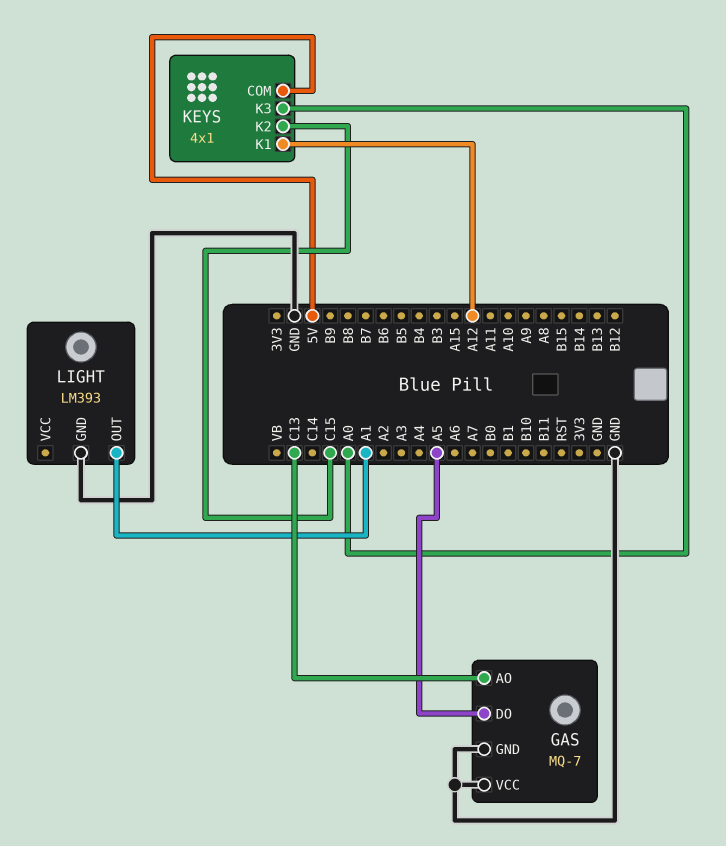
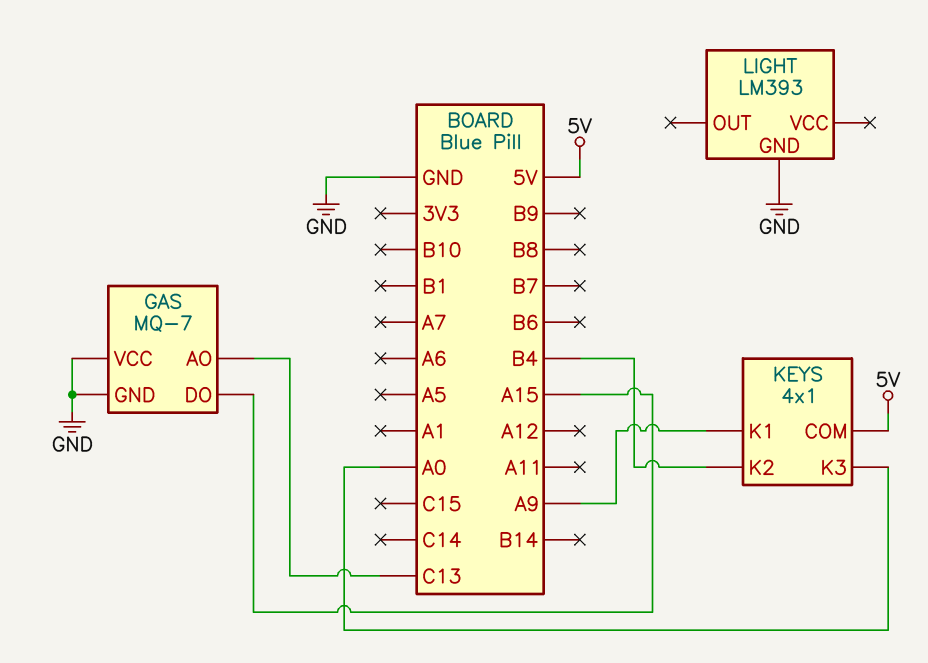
GAS pin DO: A5 -> A15
KEYS pin K1: A12 -> A9
KEYS pin K2: C15 -> B4
LIGHT pin OUT: A1 -> none

